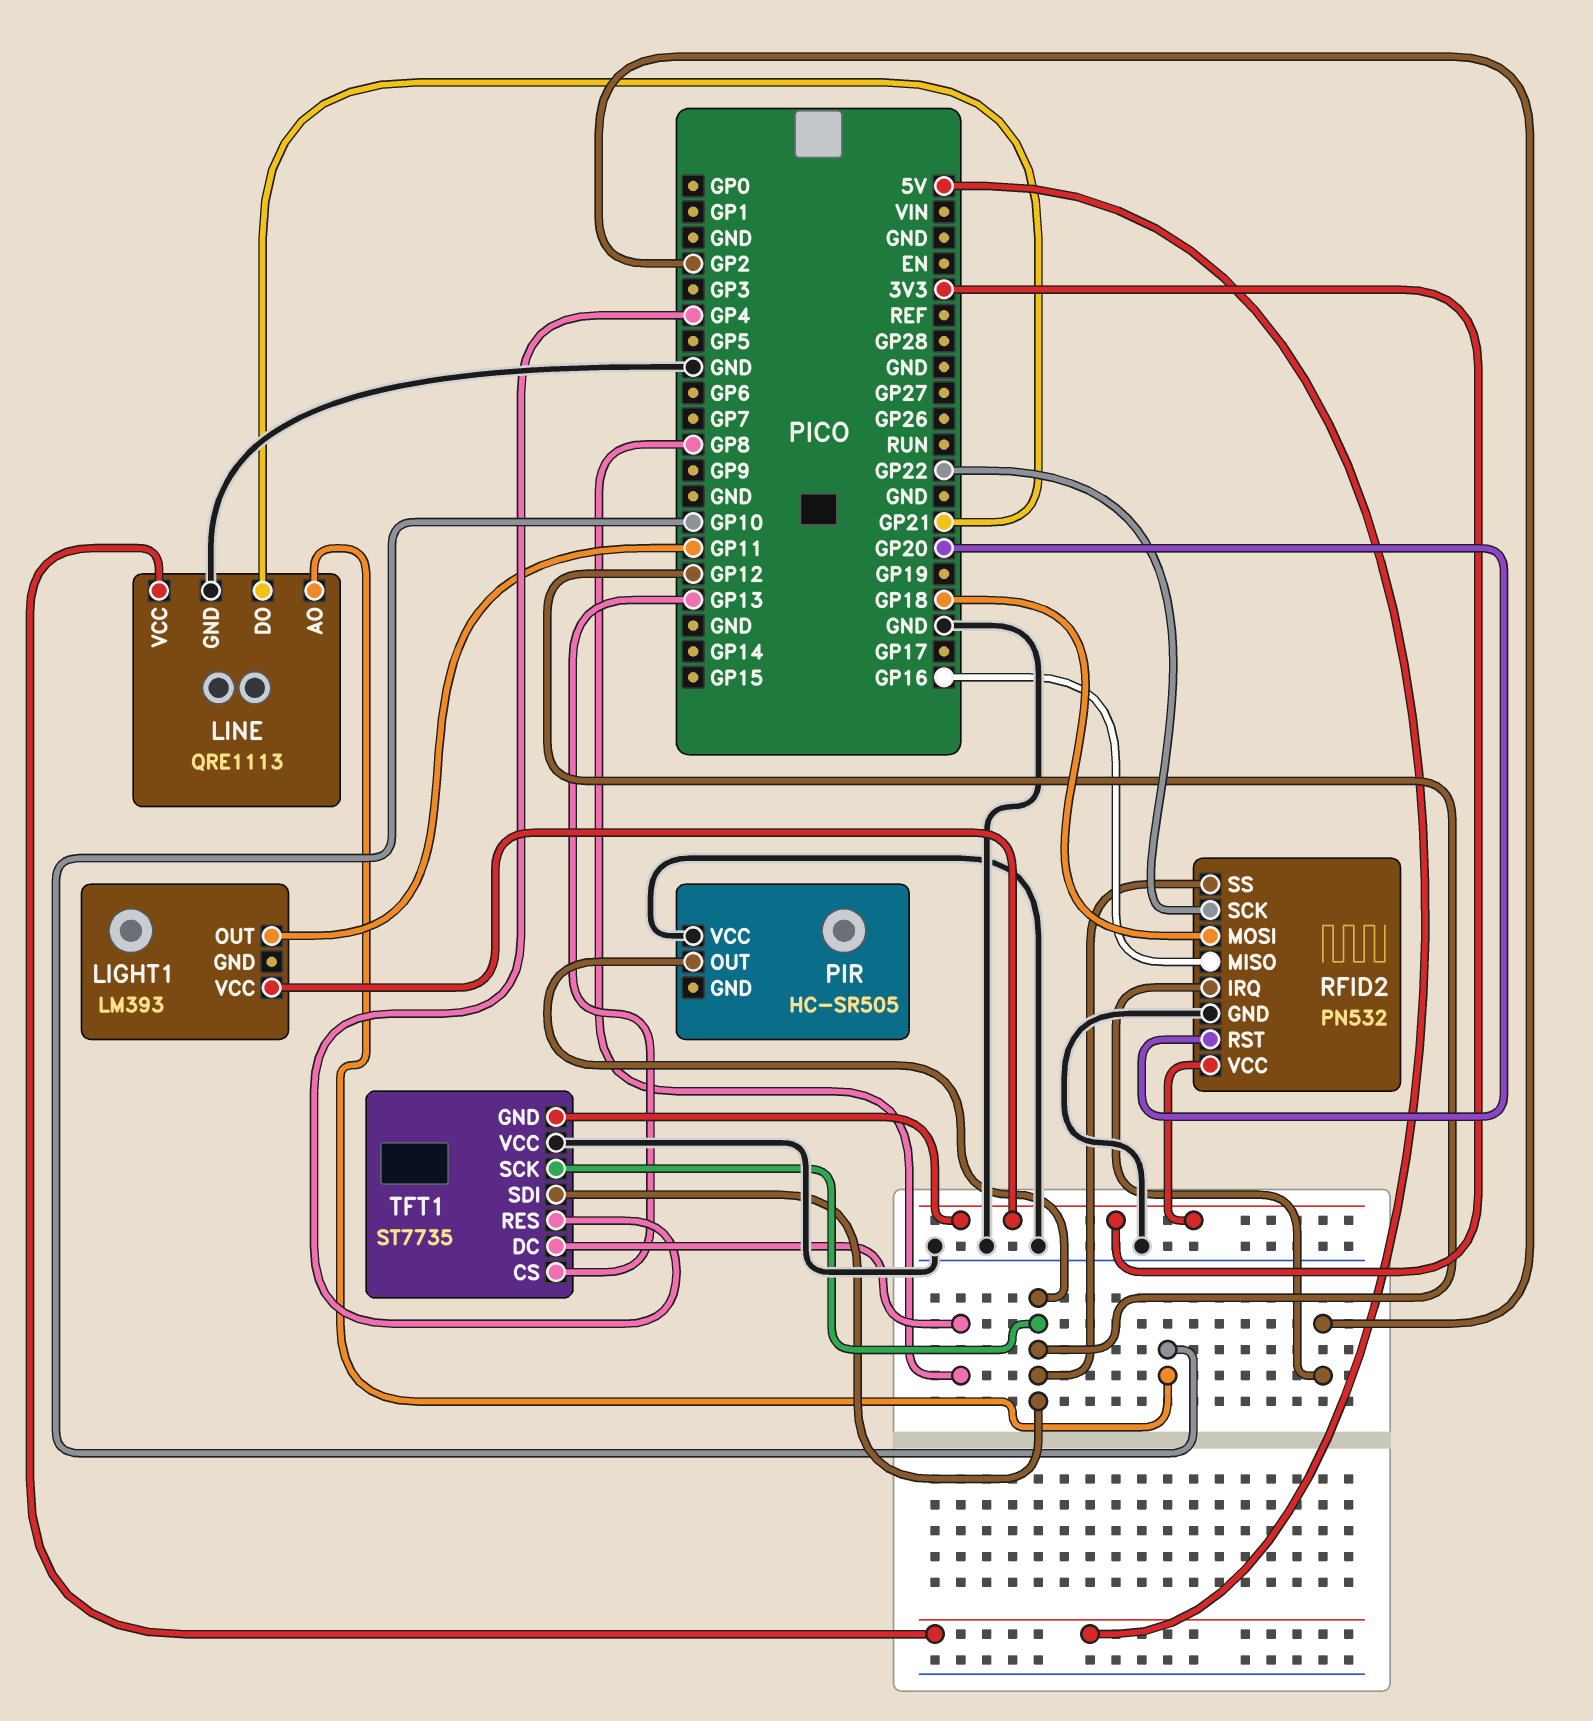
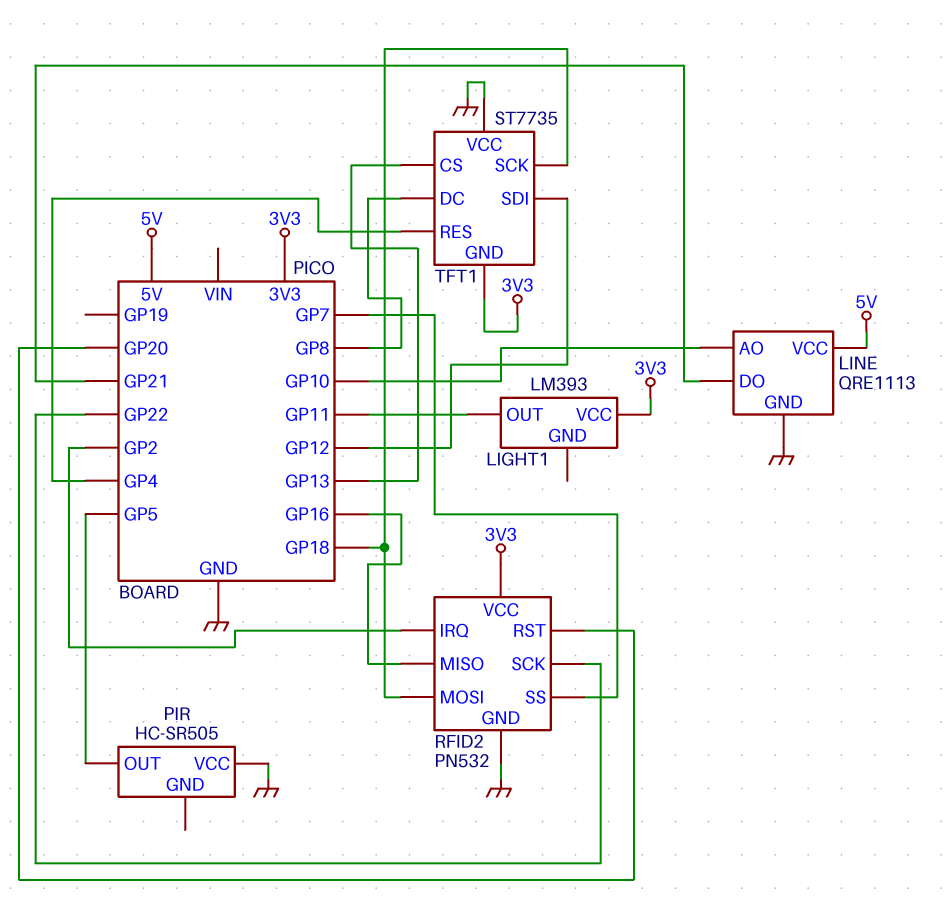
PIR pin OUT: GP12 -> GP5
RFID2 pin SS: GP12 -> GP7
TFT1 pin SCK: GP12 -> GP18

